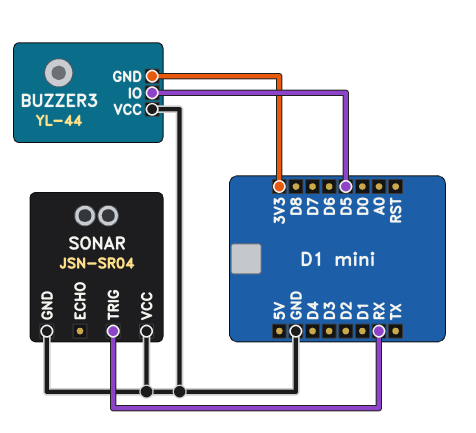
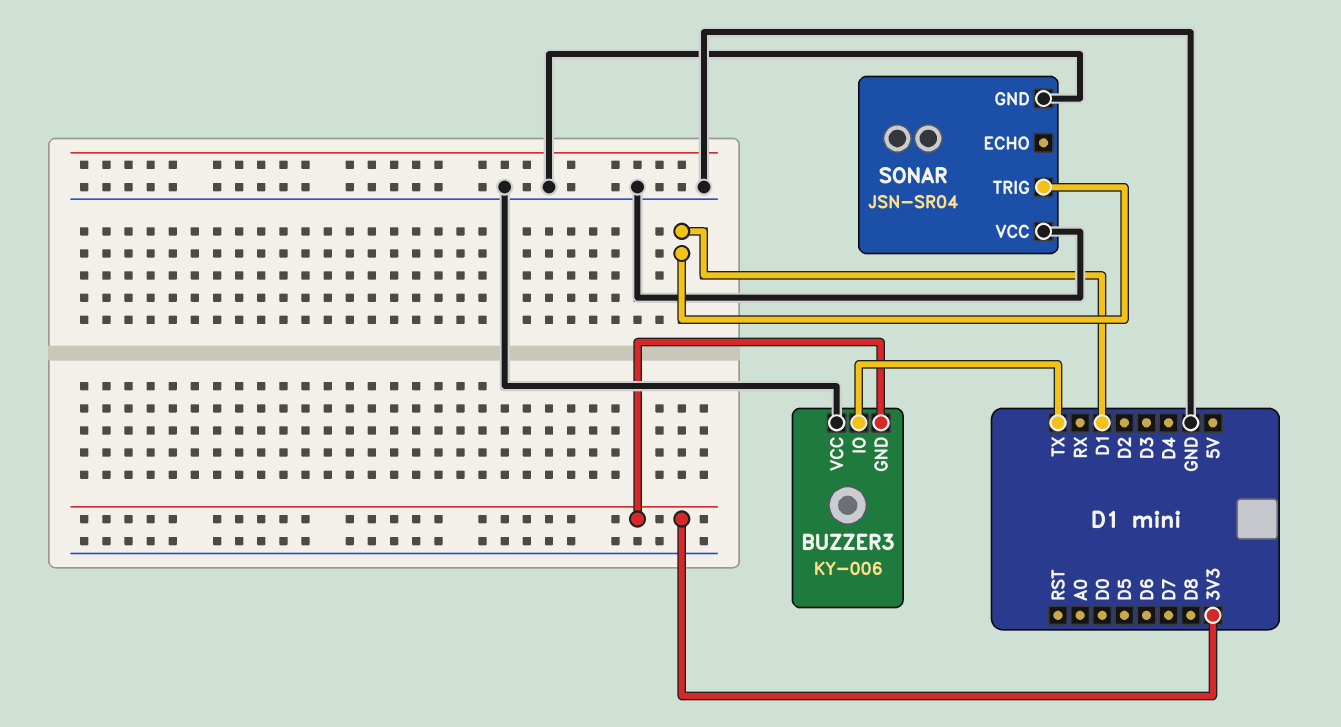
BUZZER3: YL-44 -> KY-006
BUZZER3 pin IO: D5 -> TX
SONAR pin TRIG: RX -> D1

